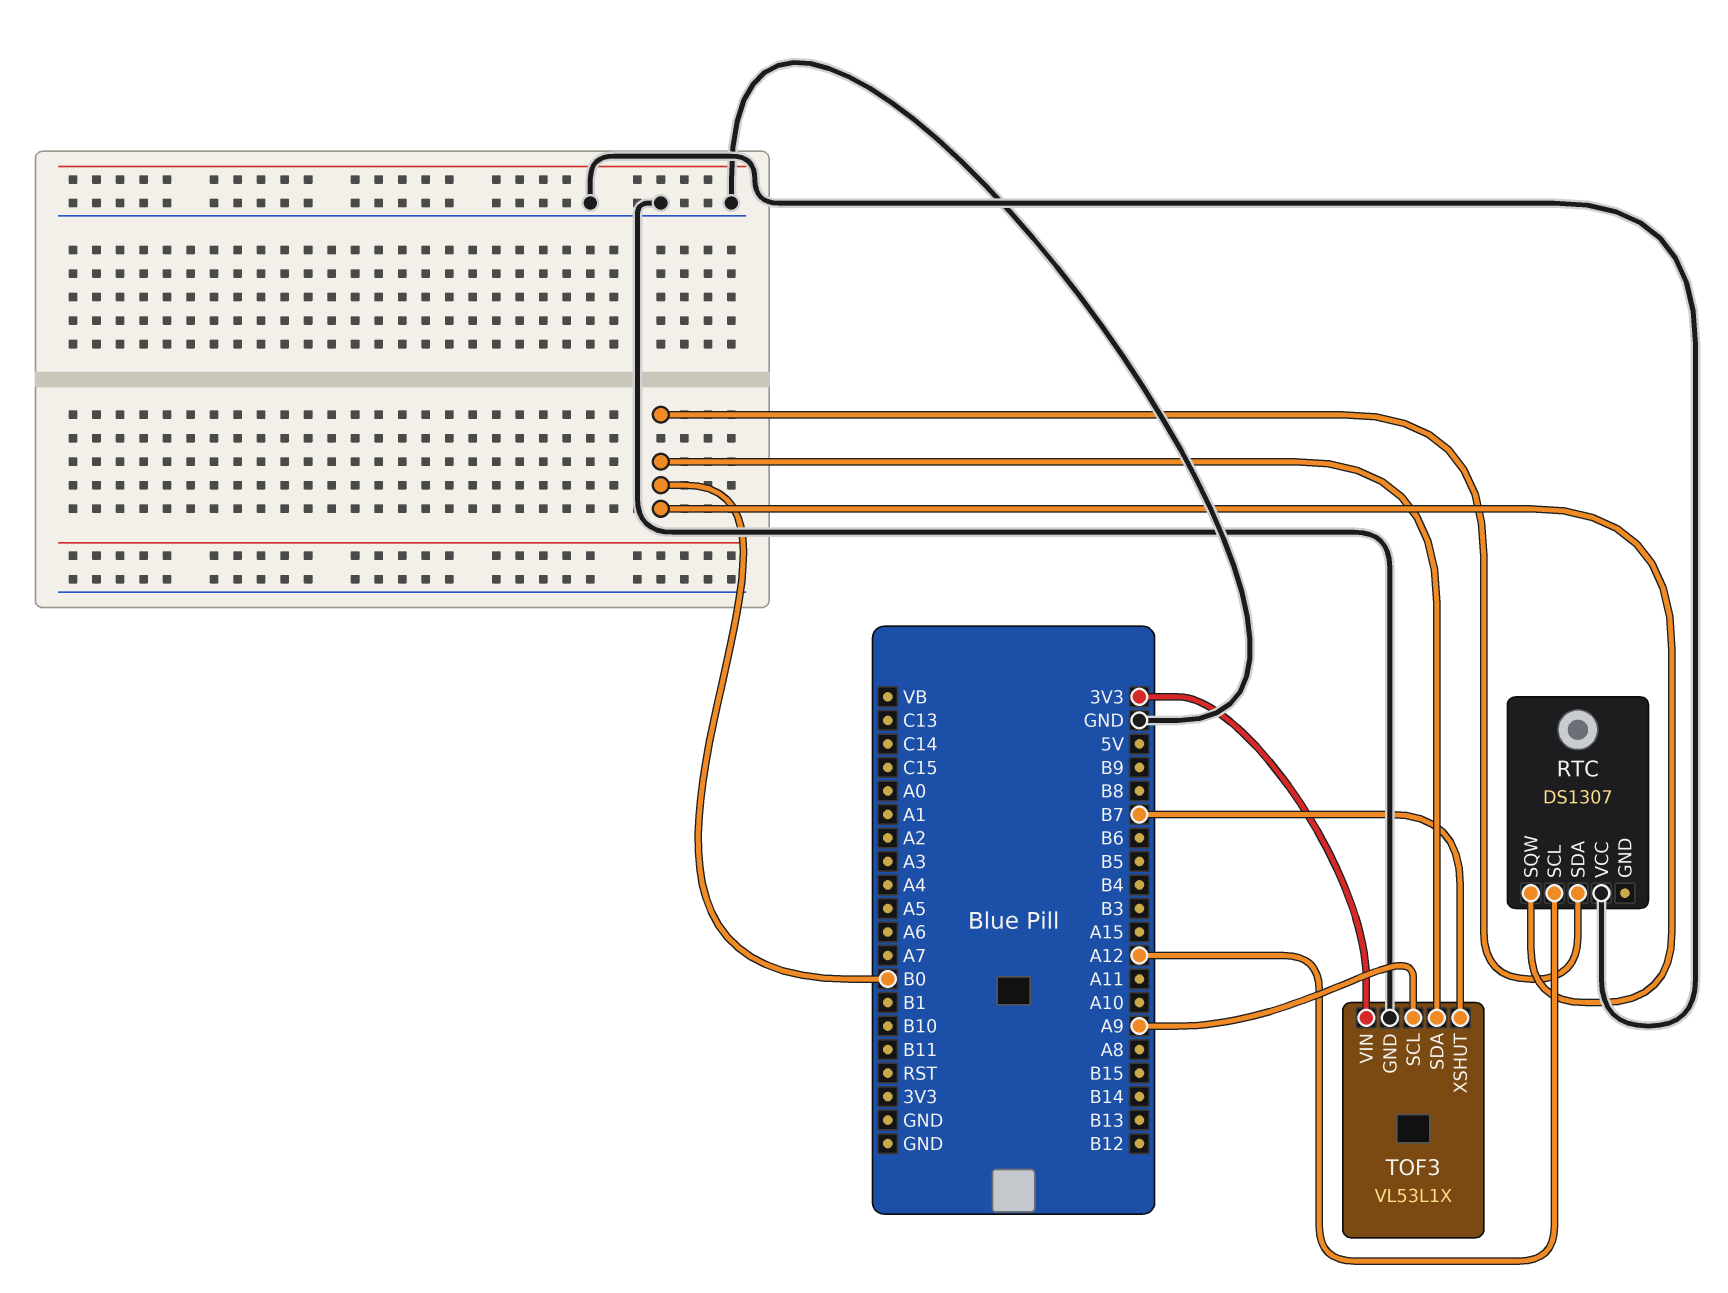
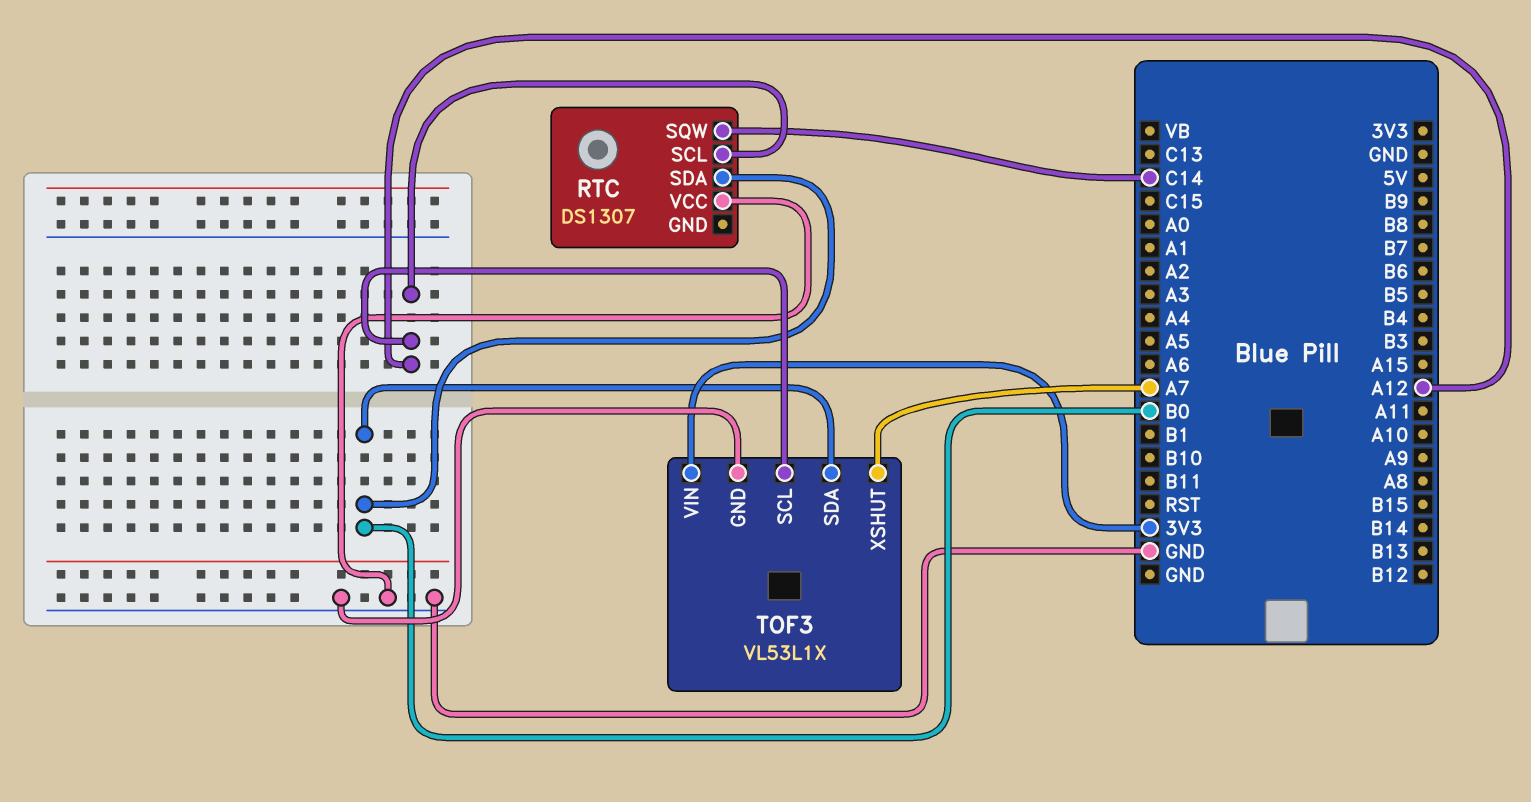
RTC pin SQW: B0 -> C14
TOF3 pin SCL: A9 -> A12
TOF3 pin XSHUT: B7 -> A7

